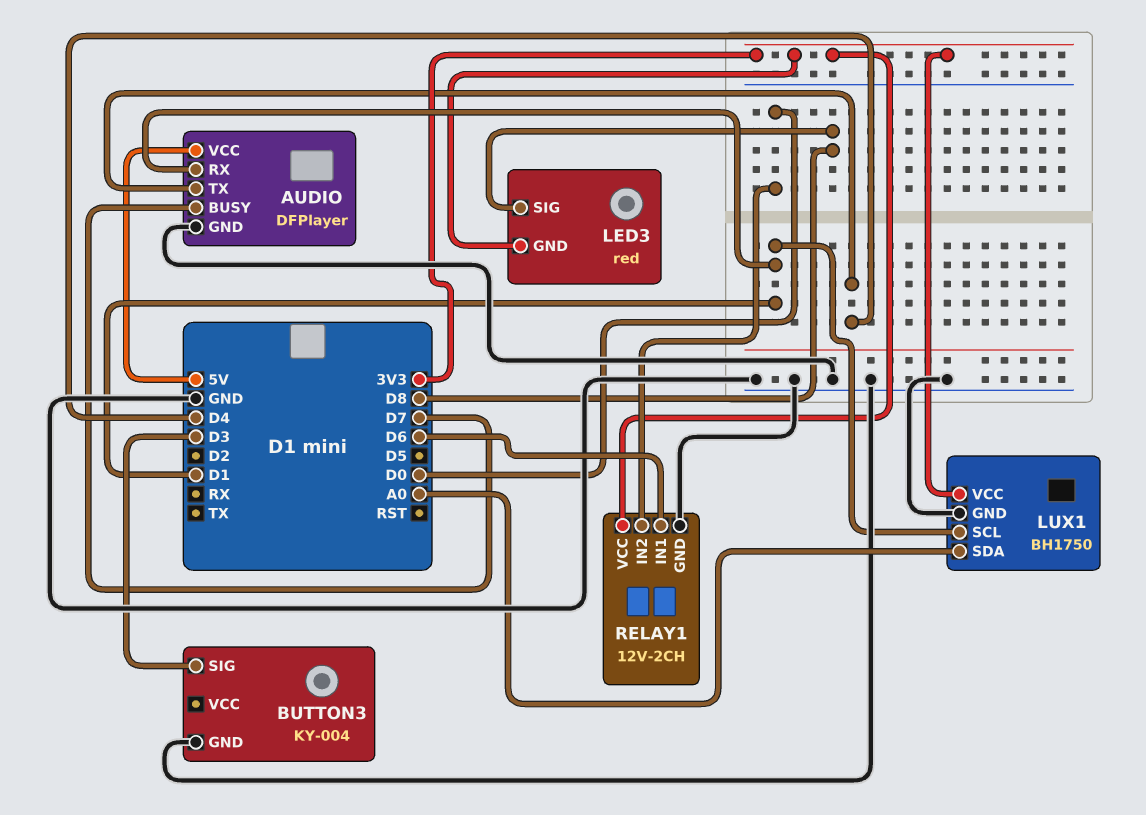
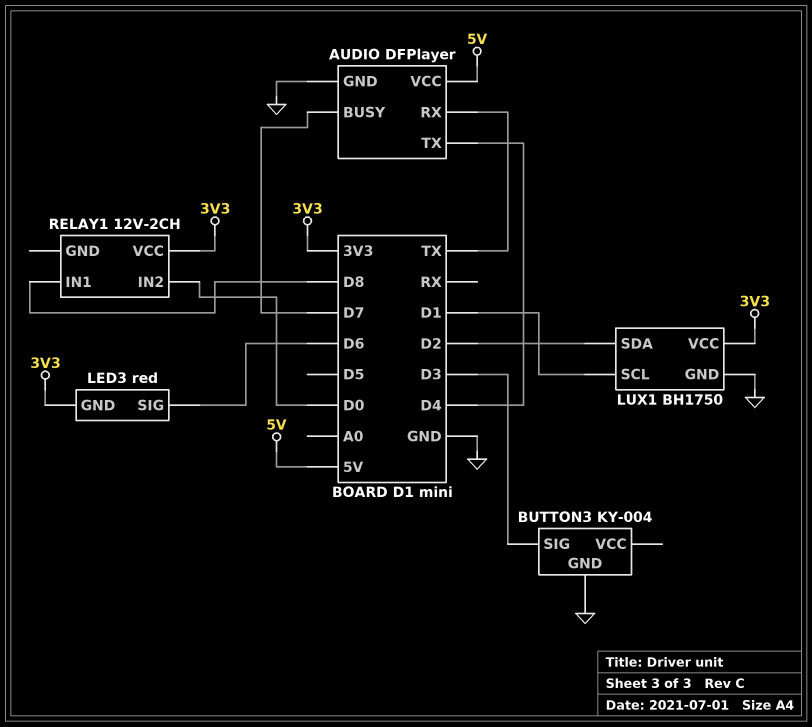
AUDIO pin RX: D1 -> TX
LED3 pin SIG: D8 -> D6
LUX1 pin SDA: A0 -> D2
RELAY1 pin GND: GND -> none
RELAY1 pin IN1: D6 -> D8

